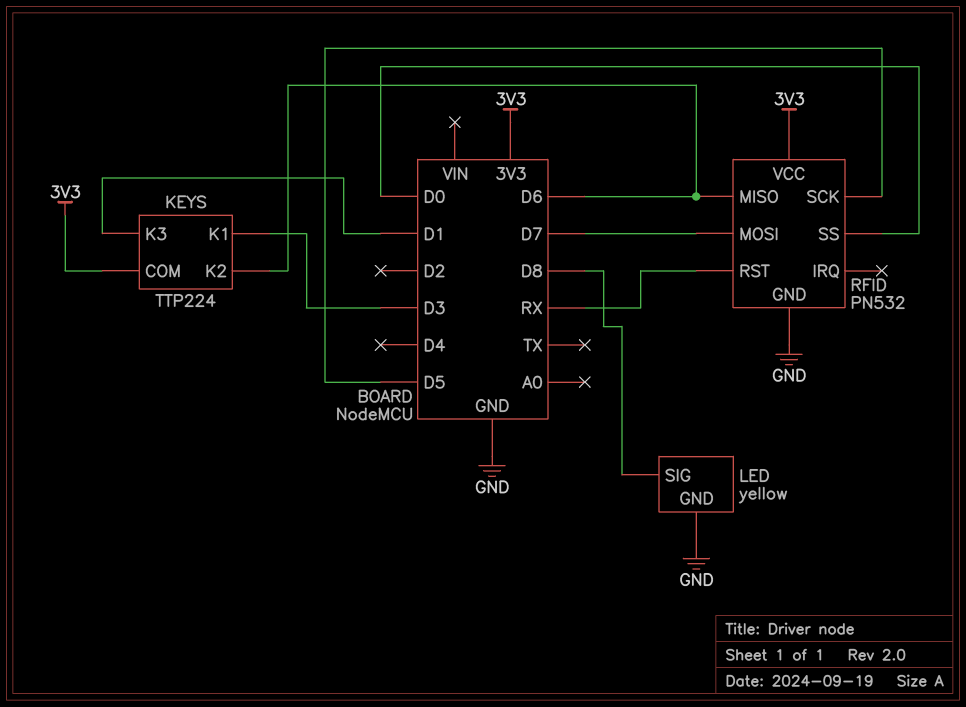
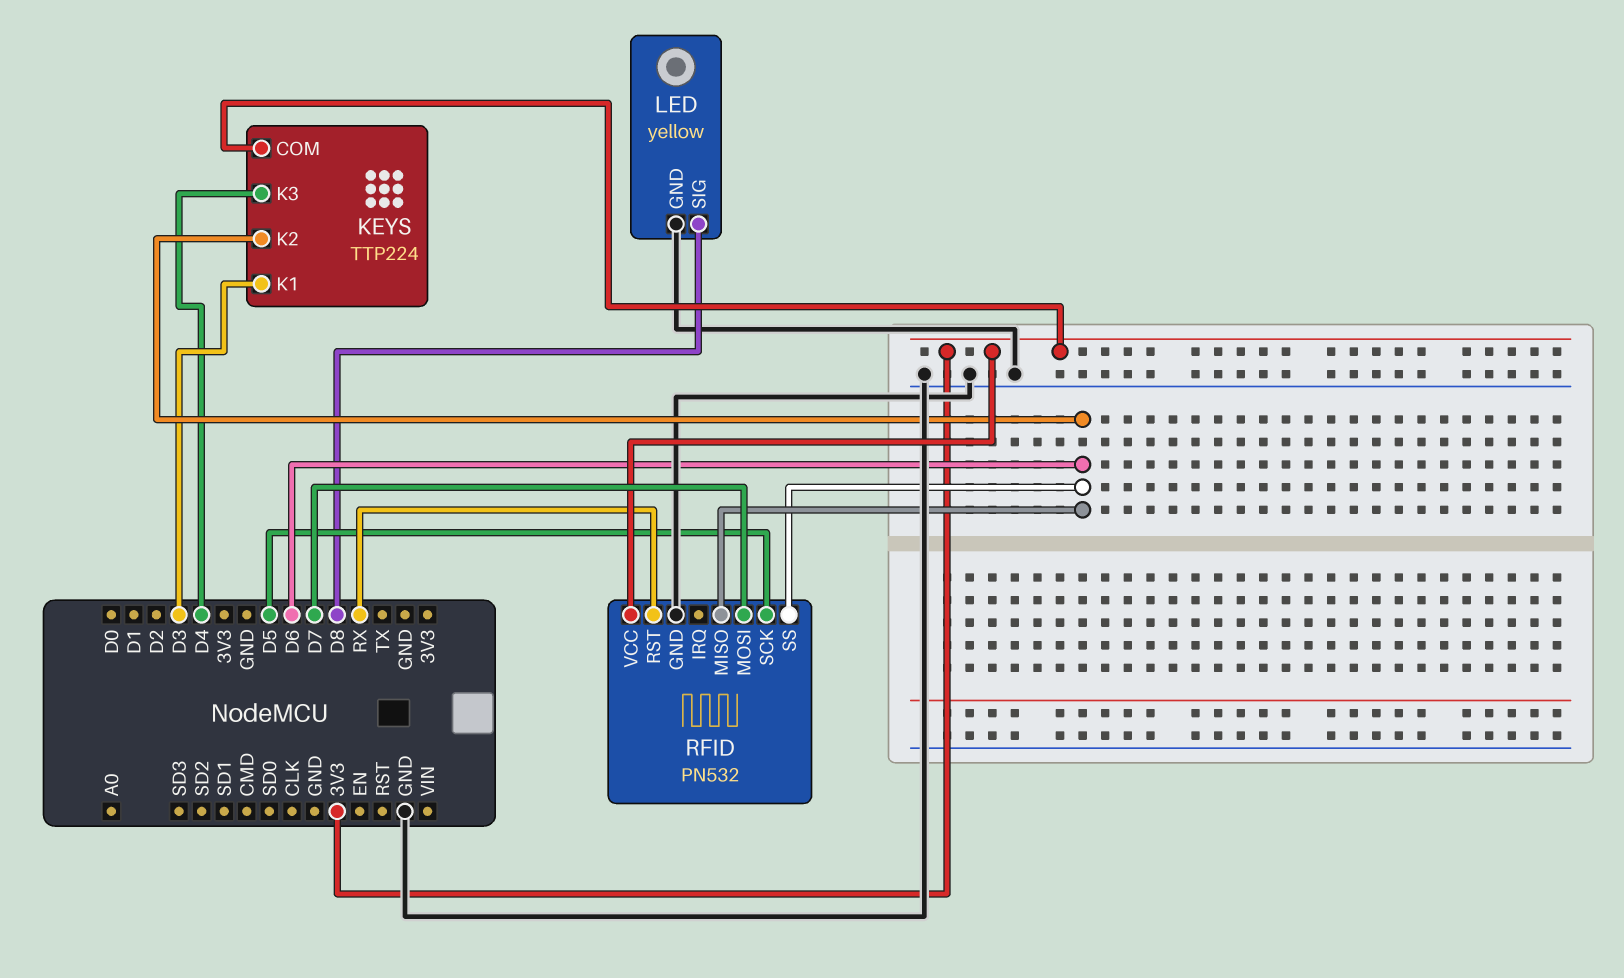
KEYS pin K3: D1 -> D4
RFID pin SS: D0 -> D6

